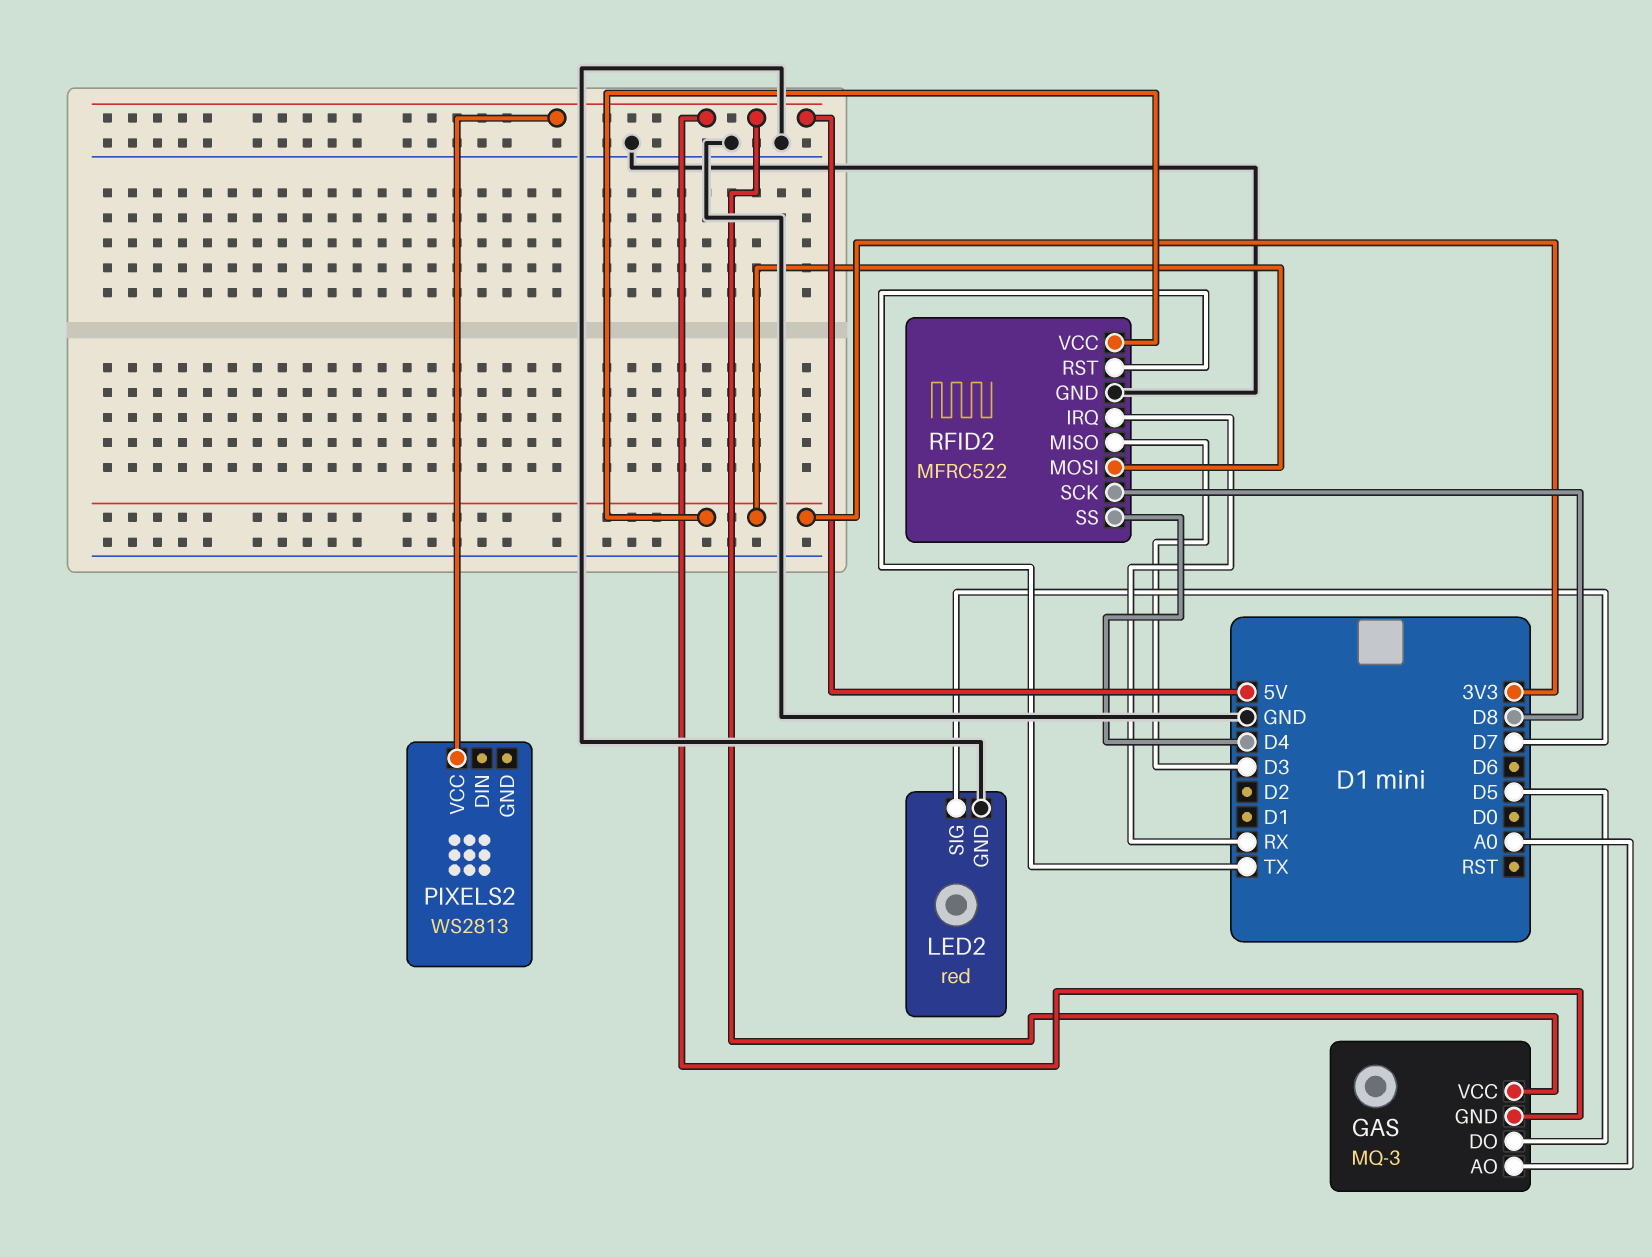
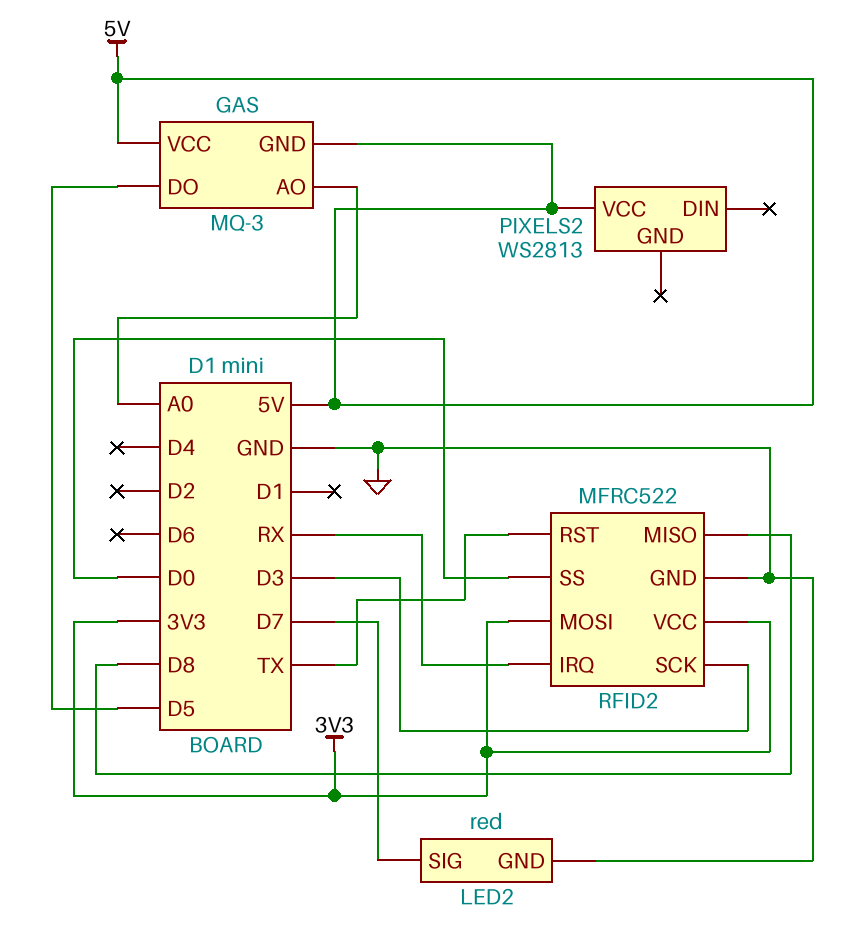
RFID2 pin MISO: D3 -> D8
RFID2 pin SCK: D8 -> D3
RFID2 pin SS: D4 -> D0

